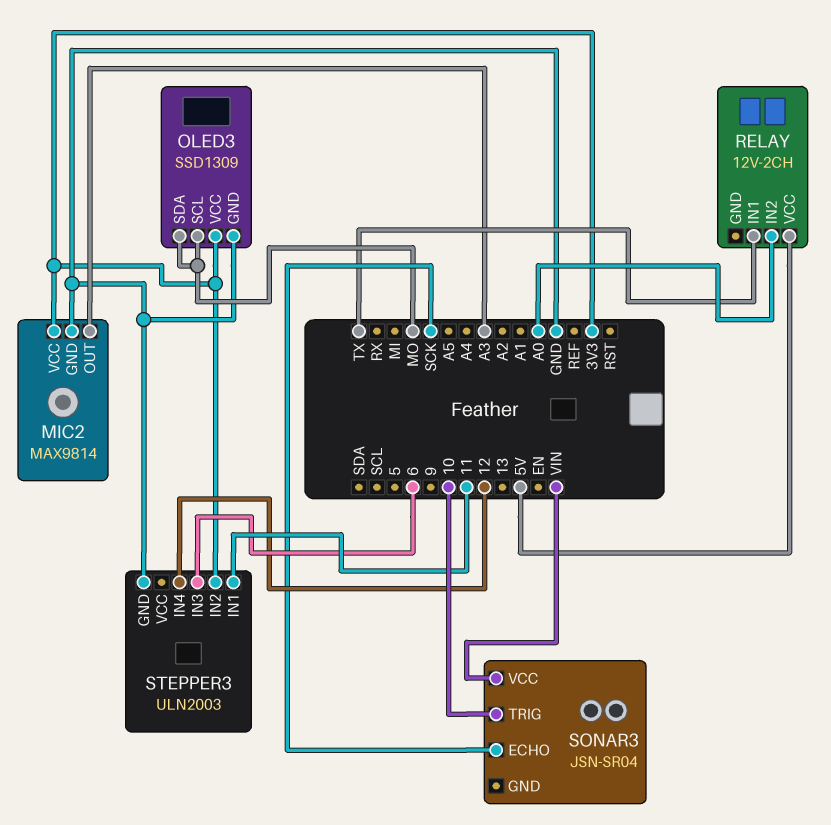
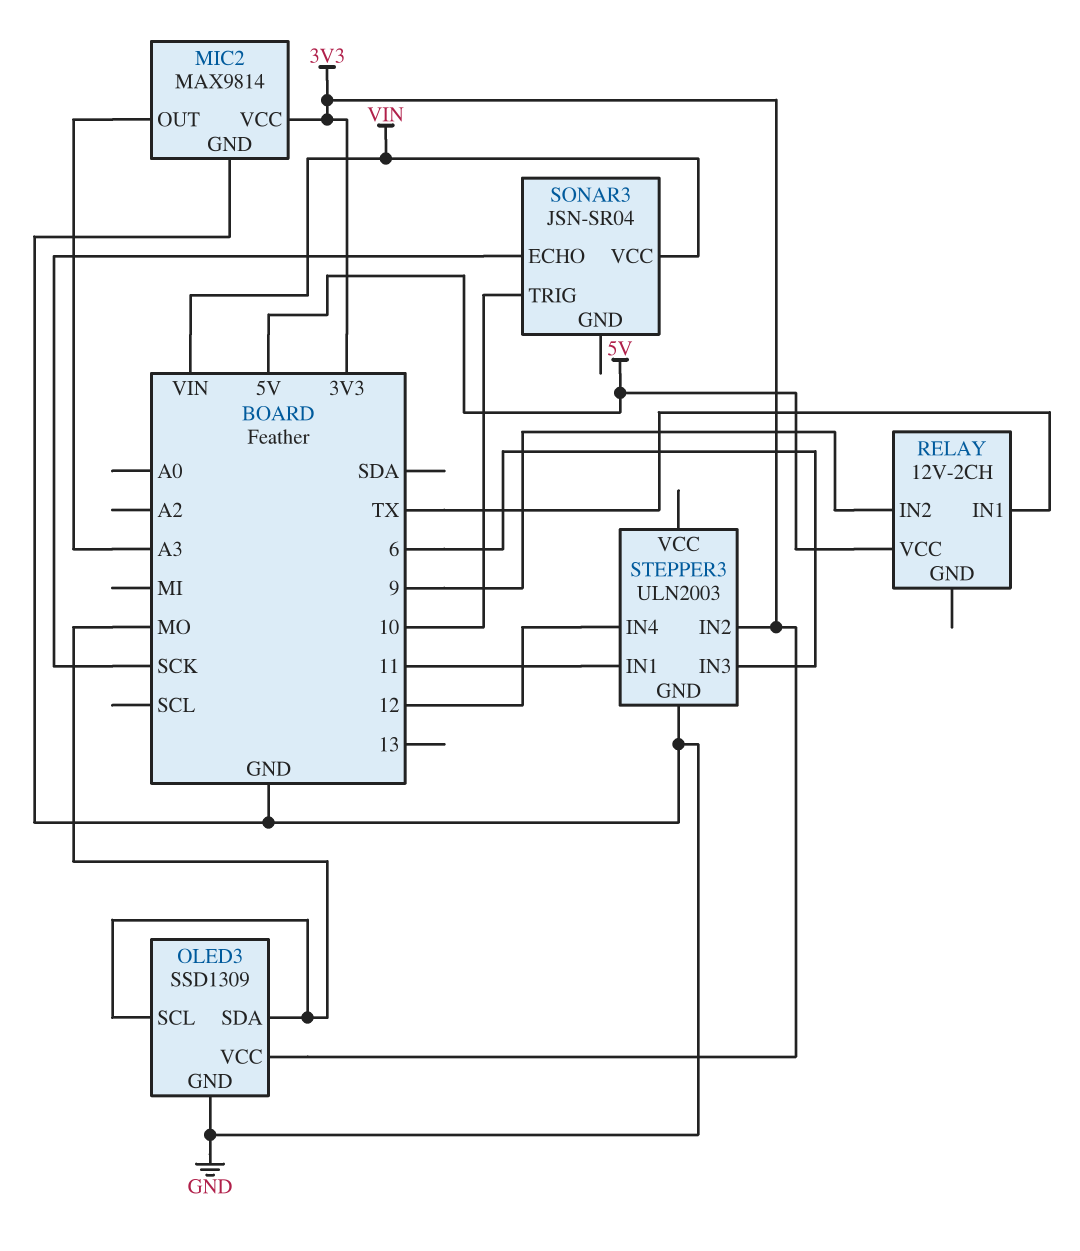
RELAY pin IN2: A0 -> 9

